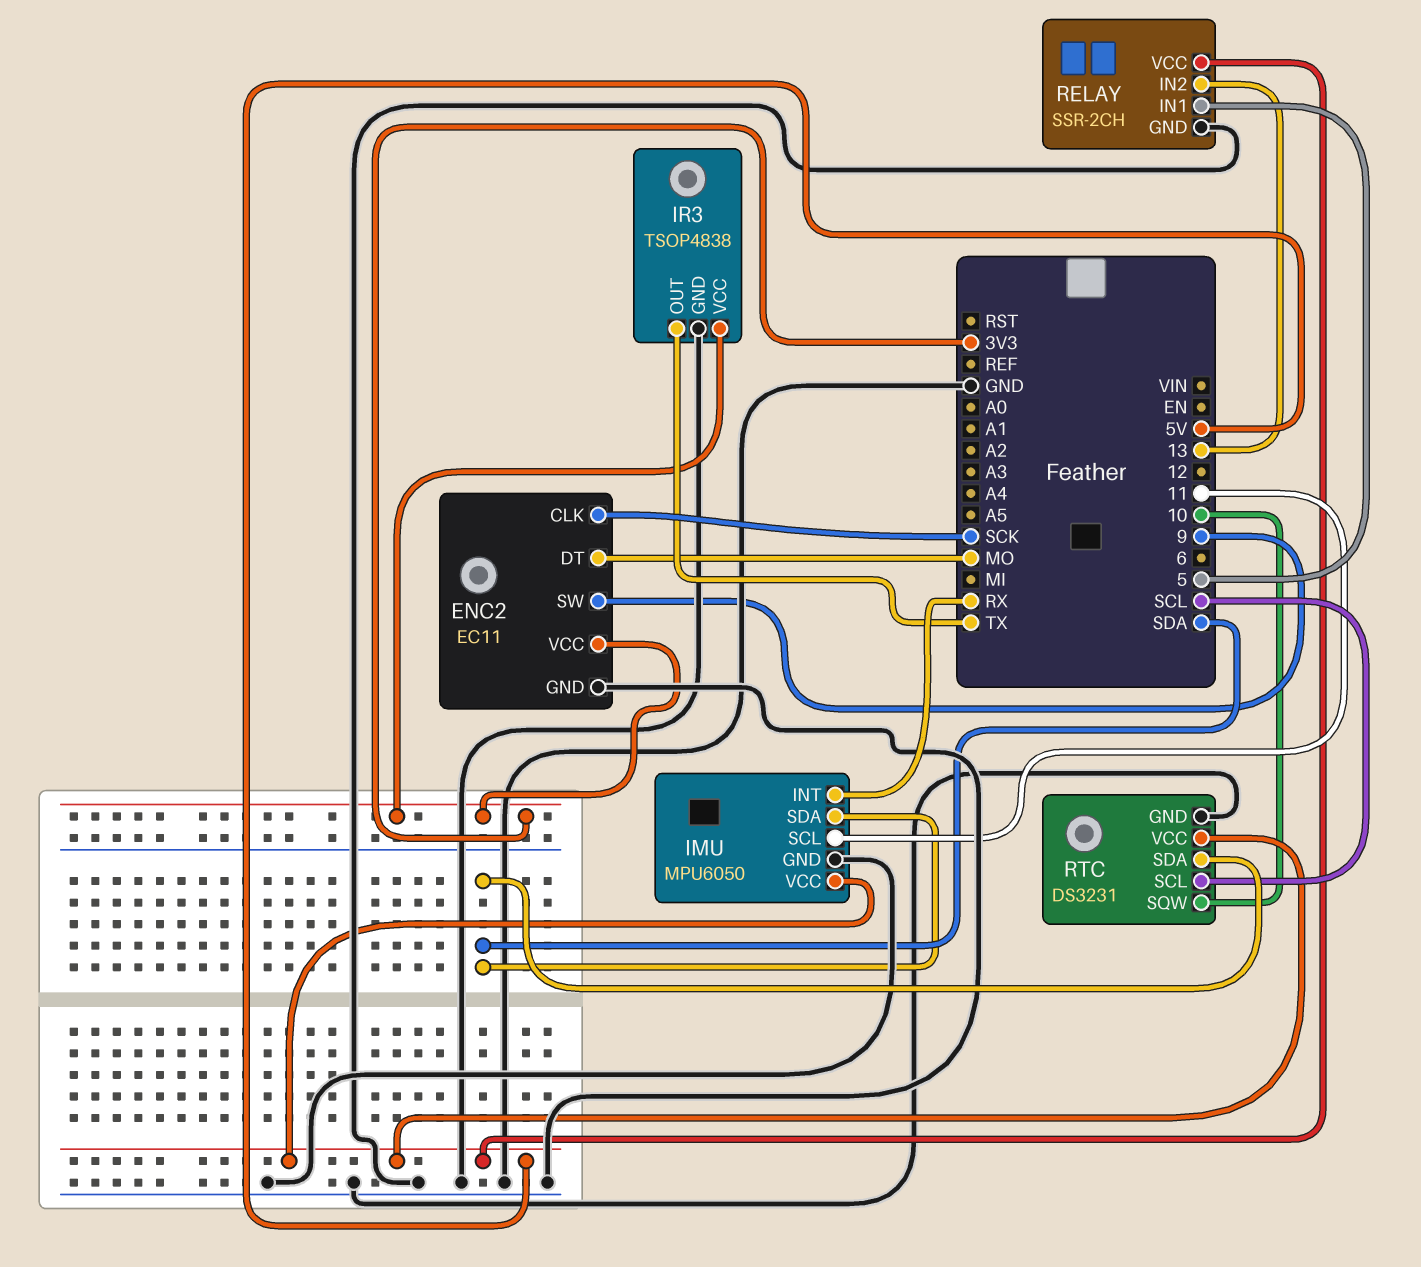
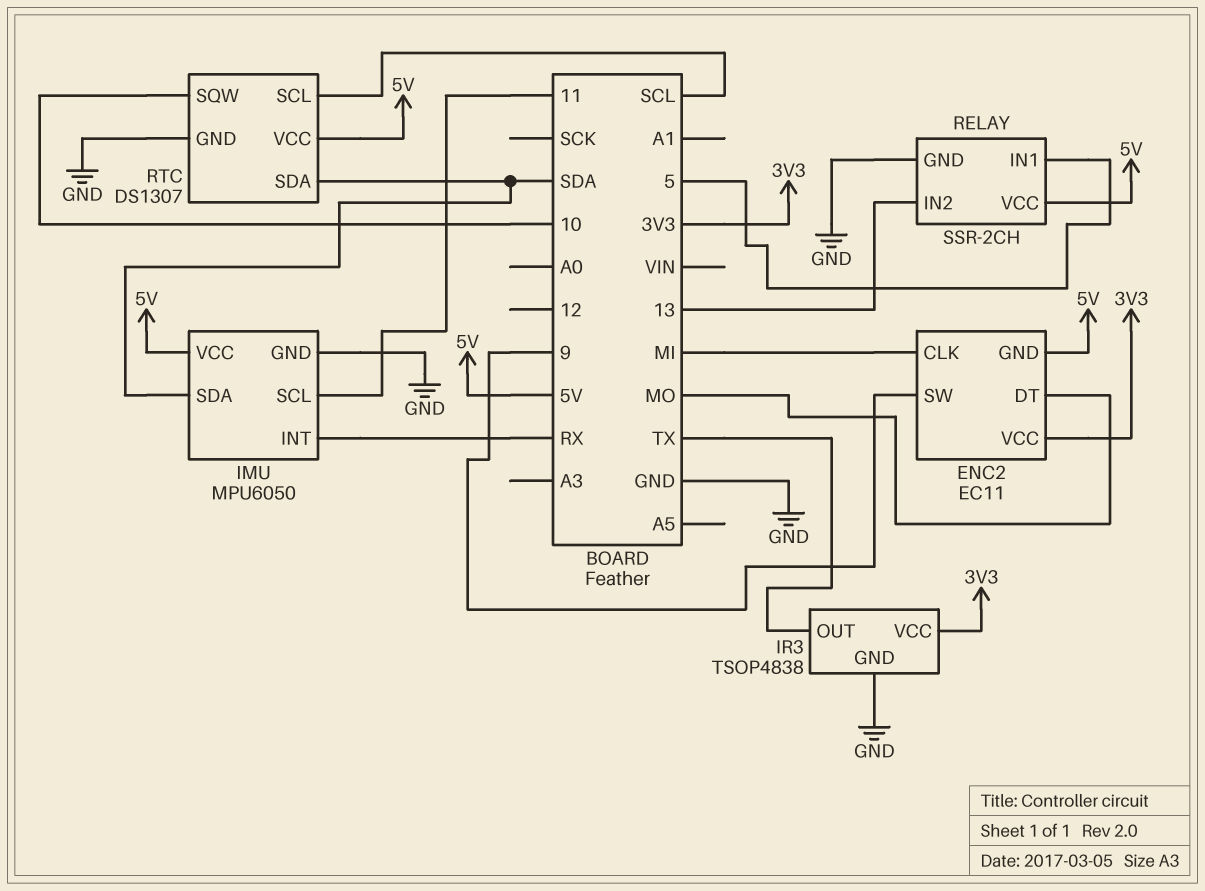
ENC2 pin CLK: SCK -> MI
ENC2 pin GND: GND -> 5V
RTC: DS3231 -> DS1307

